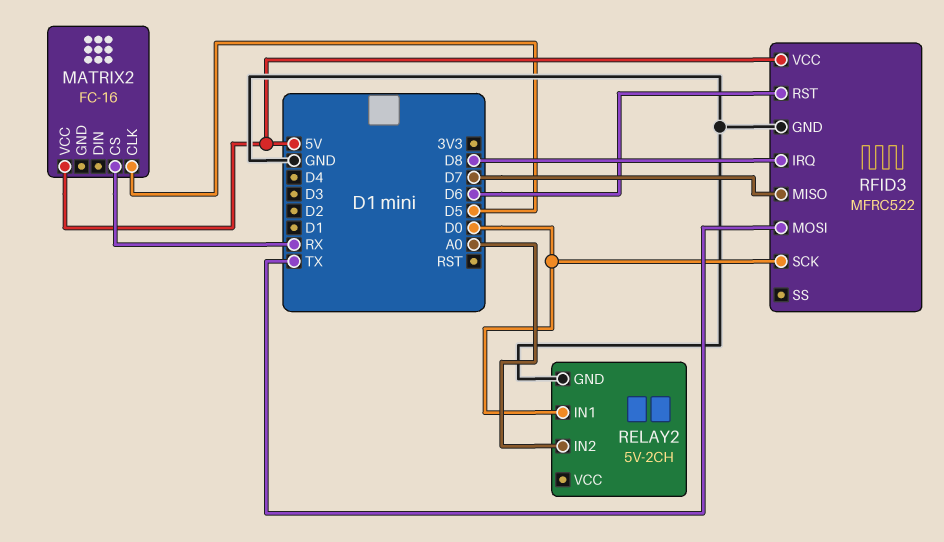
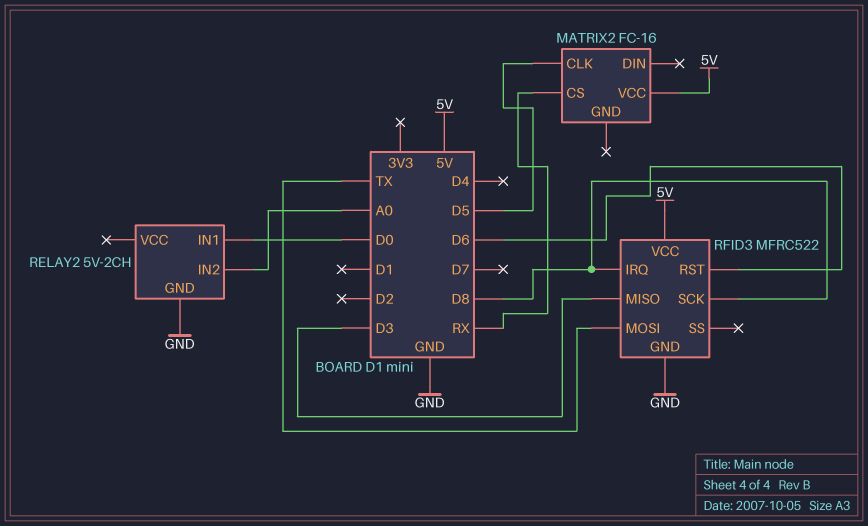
RFID3 pin MISO: D7 -> D3
RFID3 pin SCK: D0 -> D8

